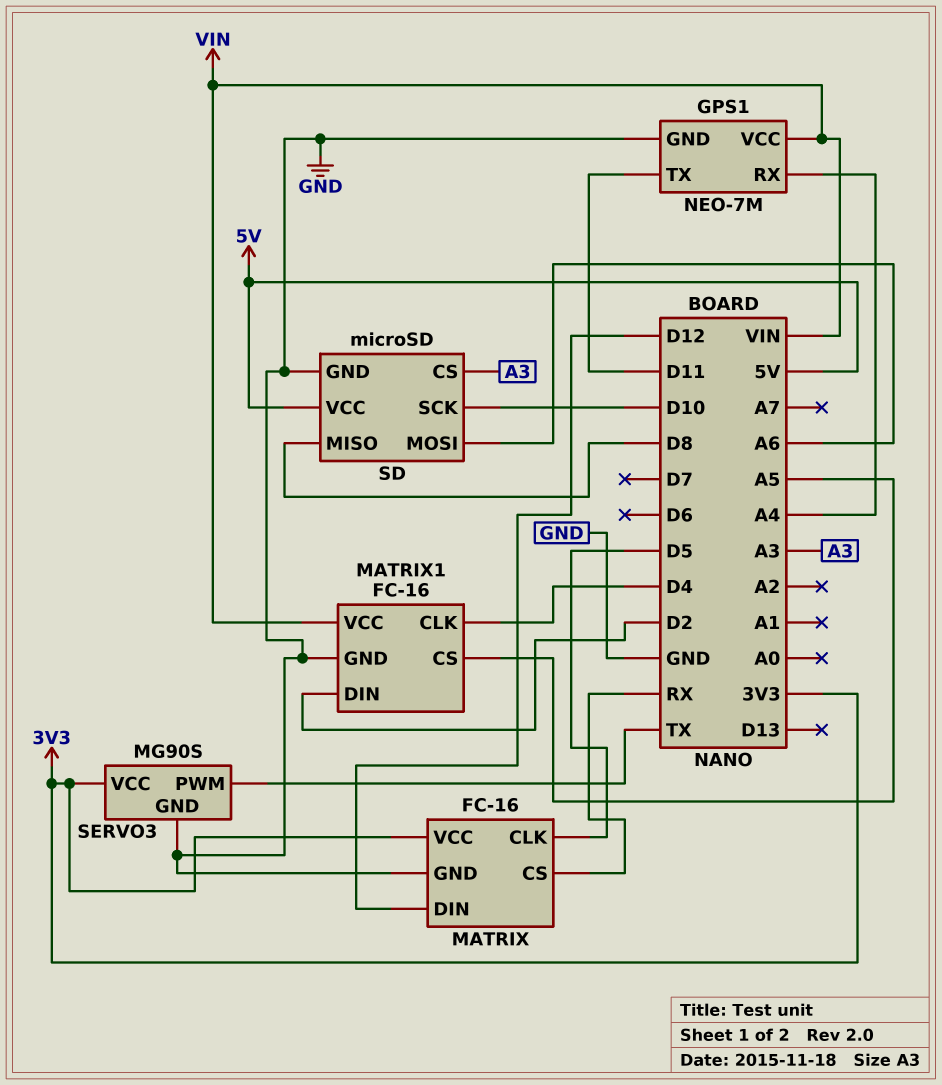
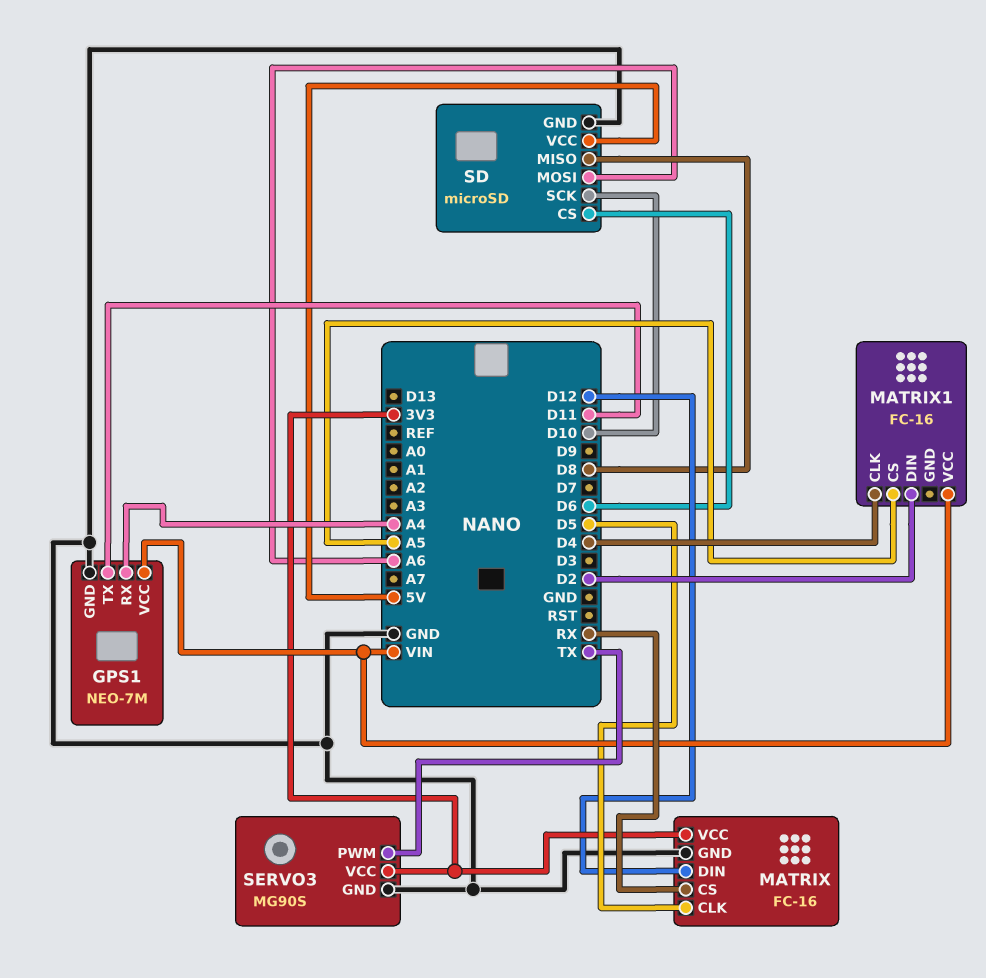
MATRIX1 pin GND: GND -> none
SD pin CS: A3 -> D6

